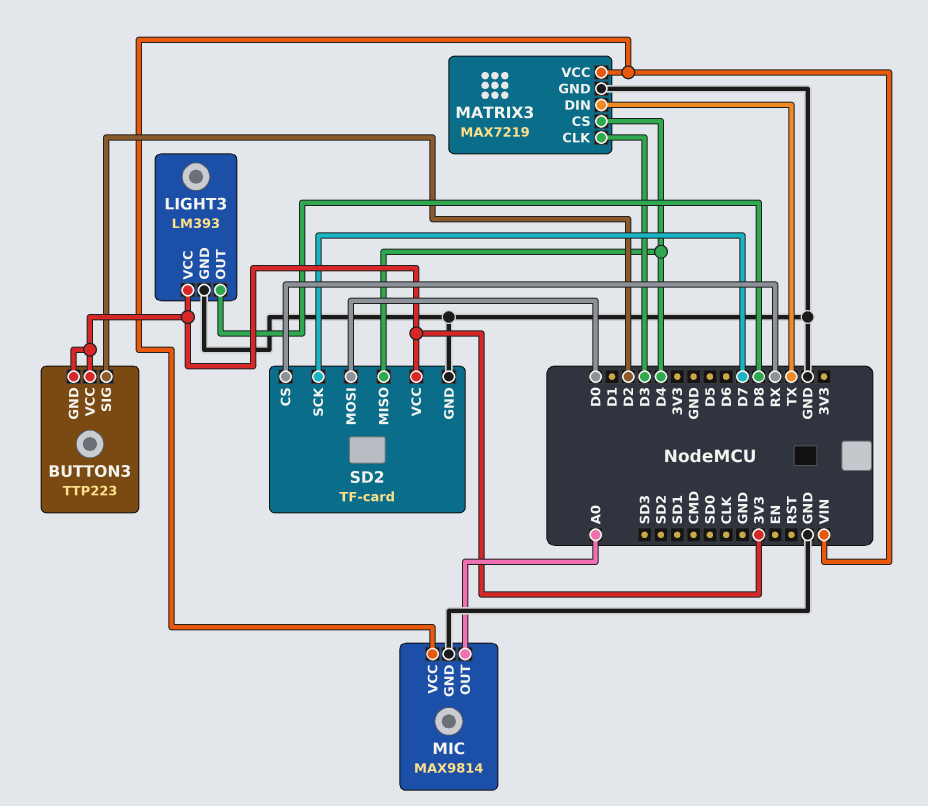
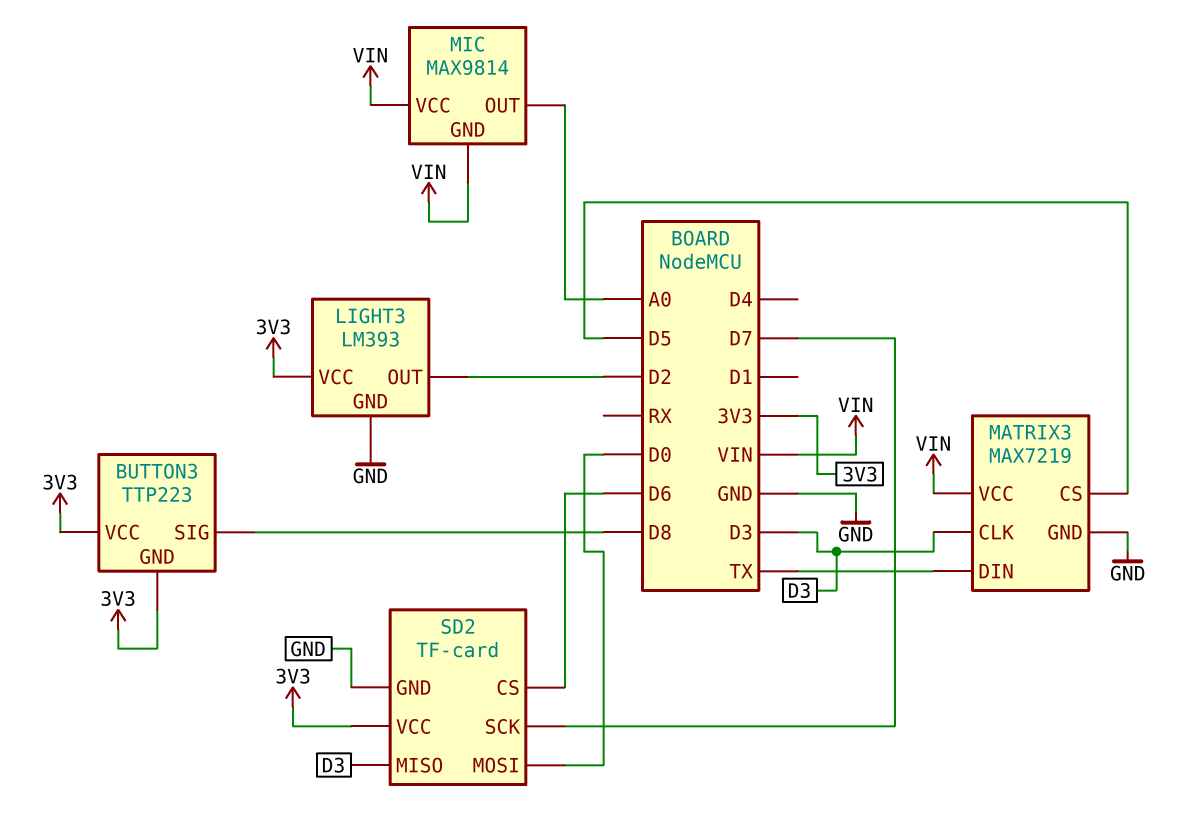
BUTTON3 pin SIG: D2 -> D8
LIGHT3 pin OUT: D8 -> D2
MATRIX3 pin CS: D4 -> D5
MIC pin GND: GND -> VIN
SD2 pin CS: RX -> D6
SD2 pin MISO: D4 -> D3

